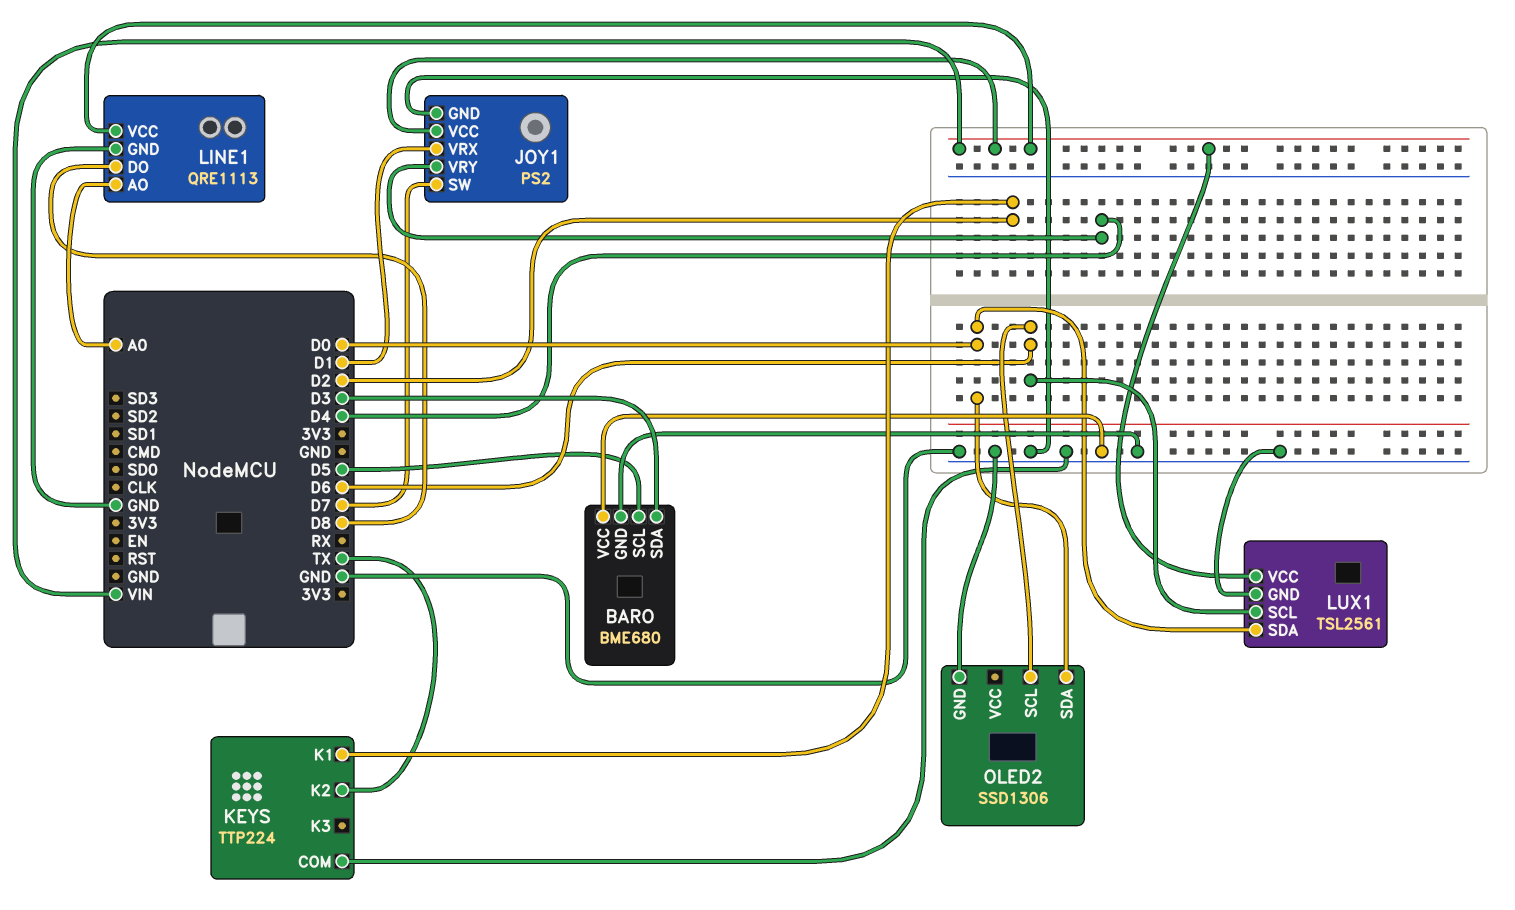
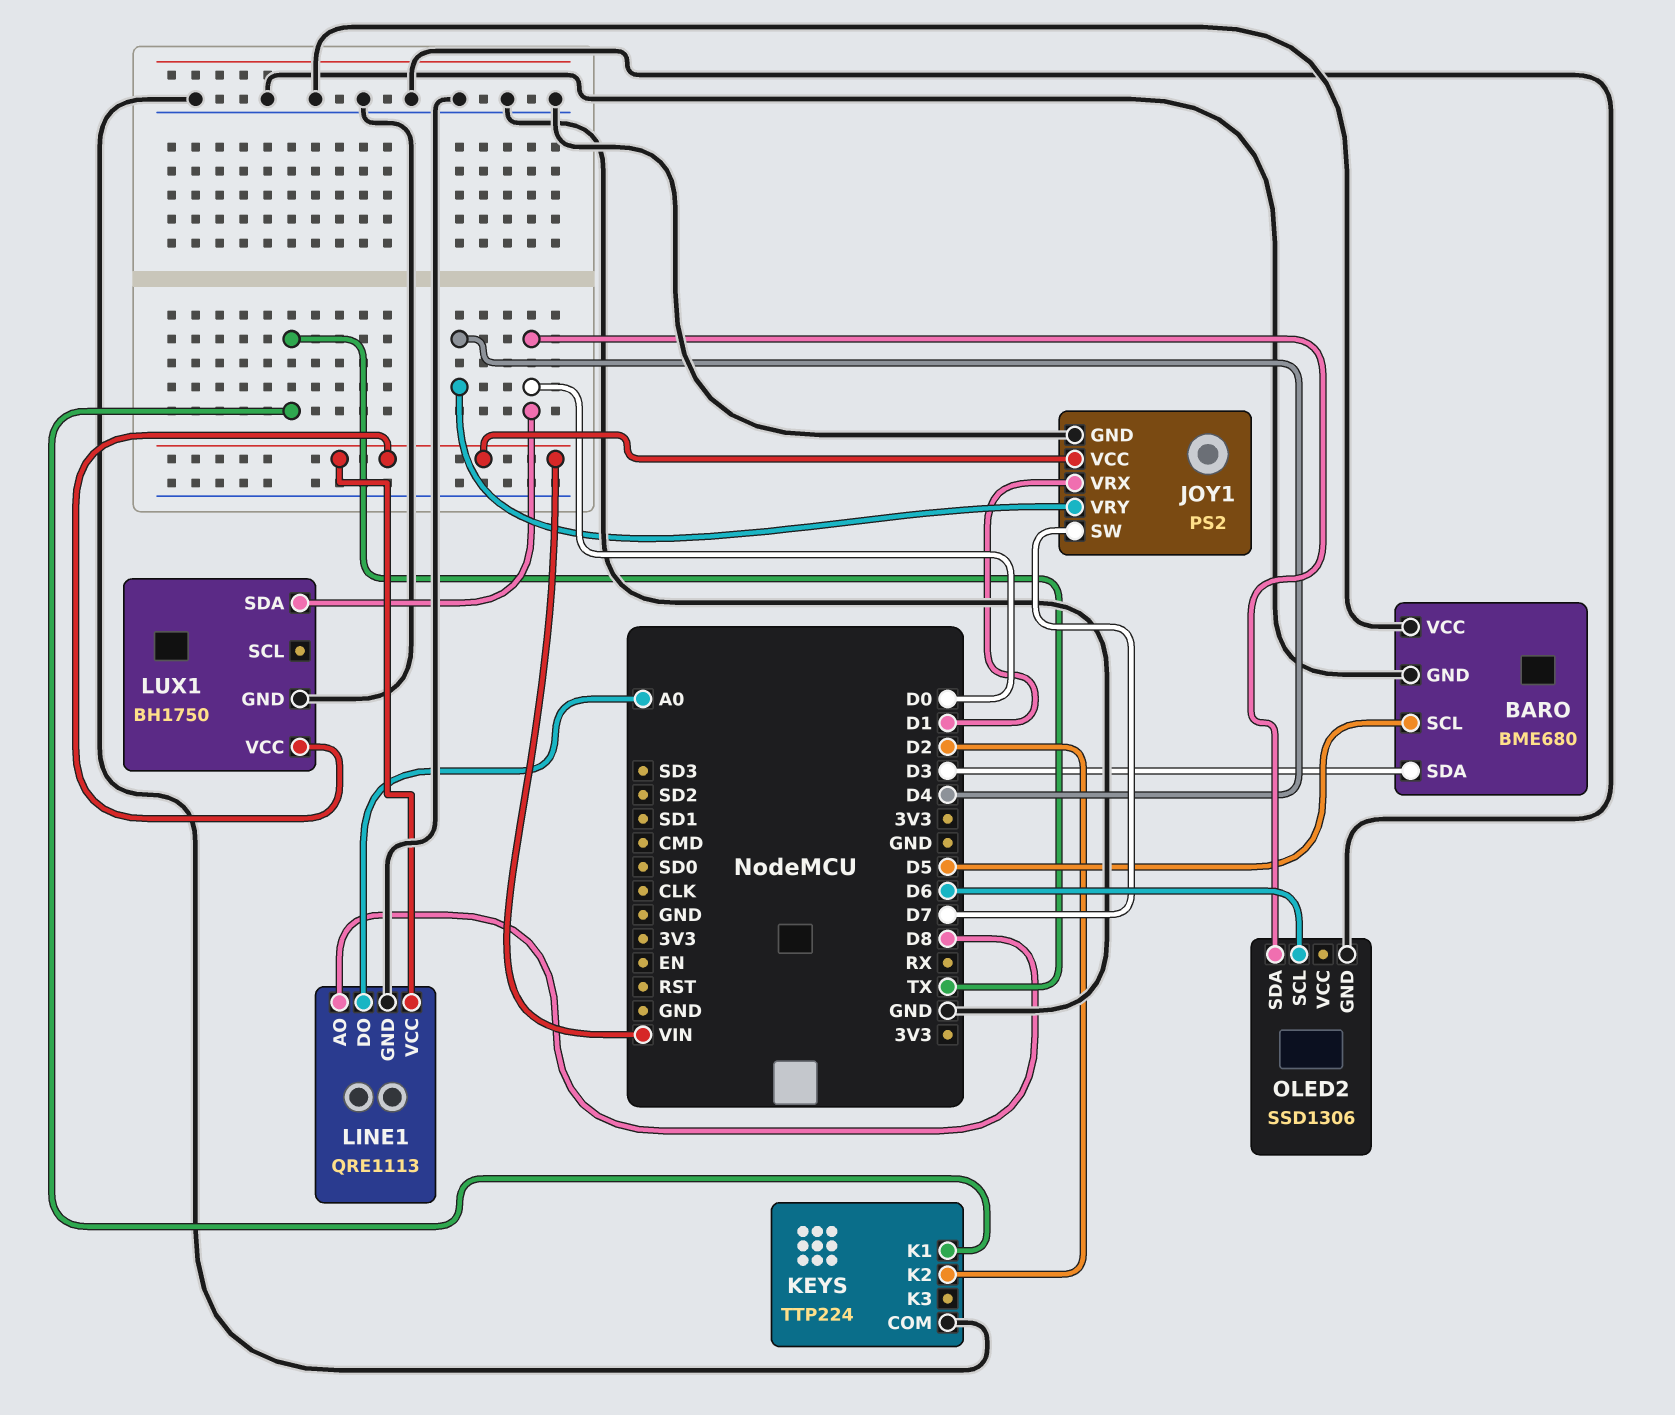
KEYS pin K1: D2 -> TX
KEYS pin K2: TX -> D2
LINE1 pin AO: A0 -> D8
LINE1 pin DO: D8 -> A0
LUX1: TSL2561 -> BH1750
LUX1 pin SCL: D6 -> none

